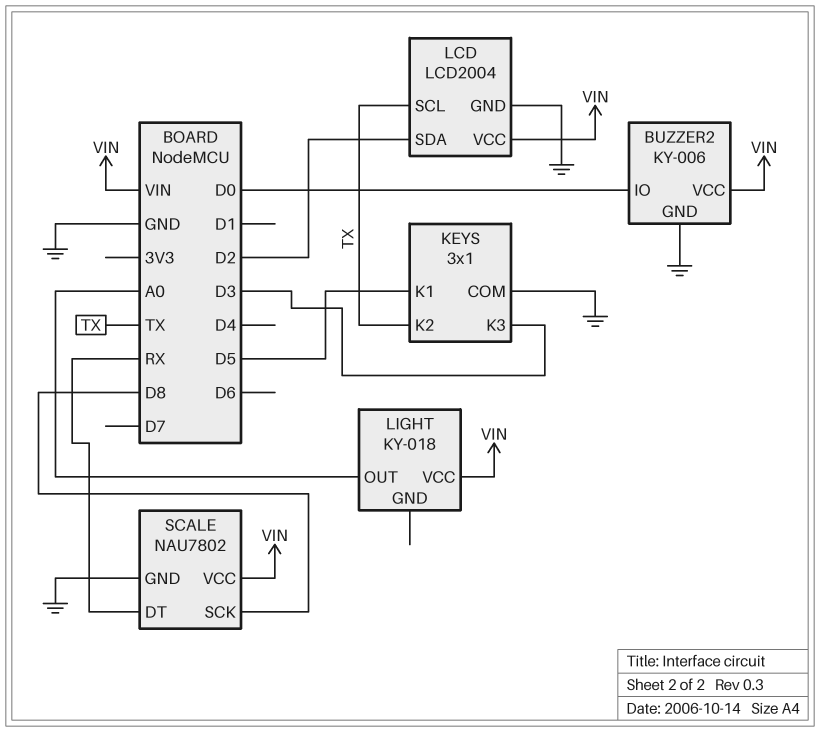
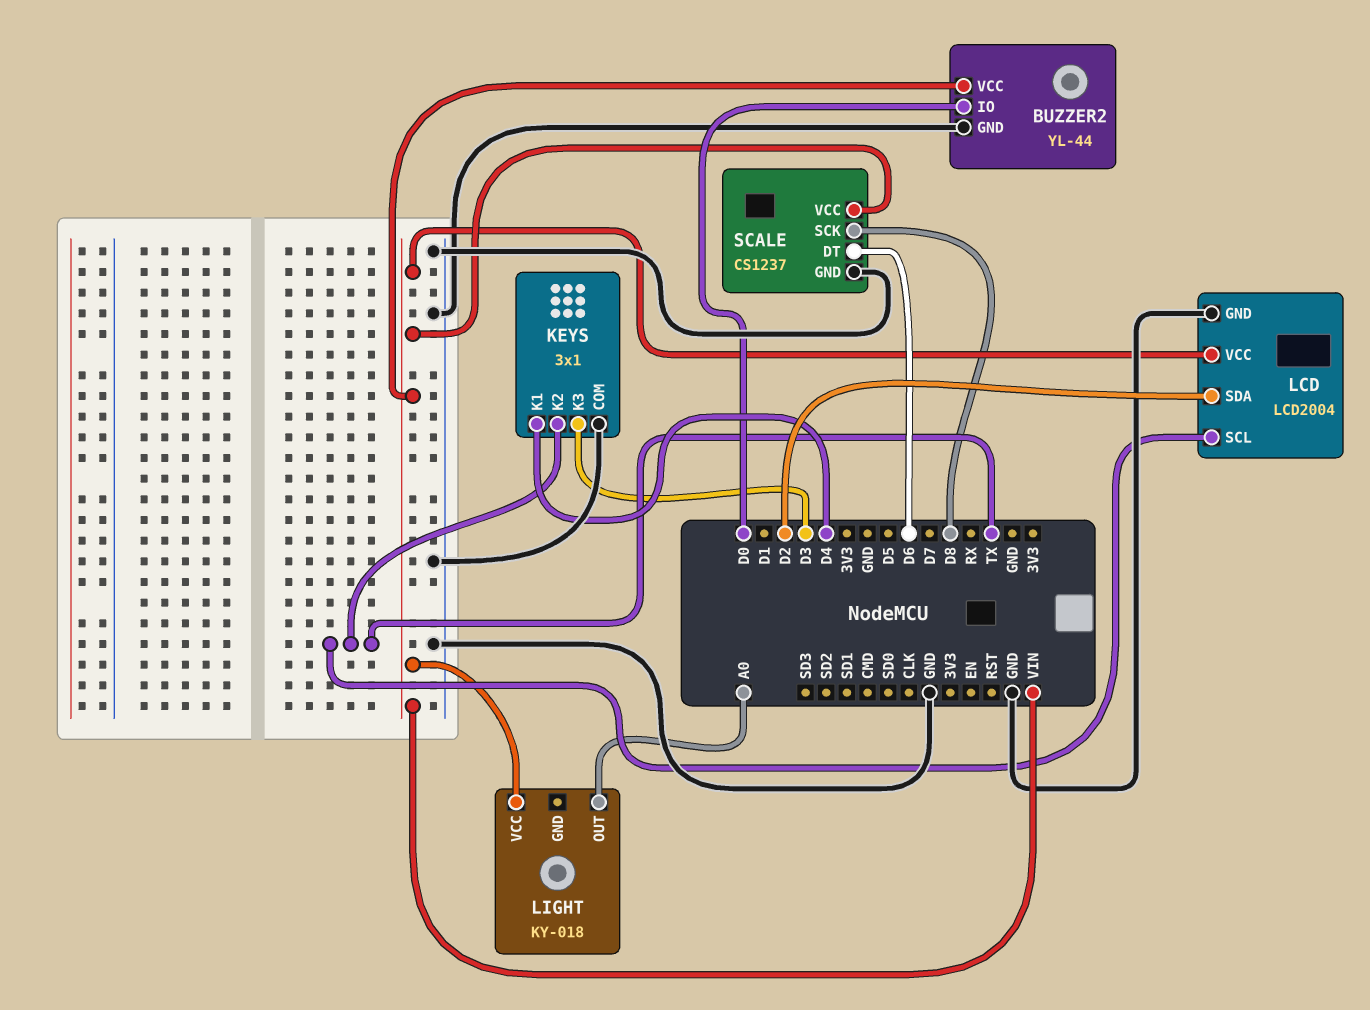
BUZZER2: KY-006 -> YL-44
KEYS pin K1: D5 -> D4
SCALE: NAU7802 -> CS1237
SCALE pin DT: RX -> D6

